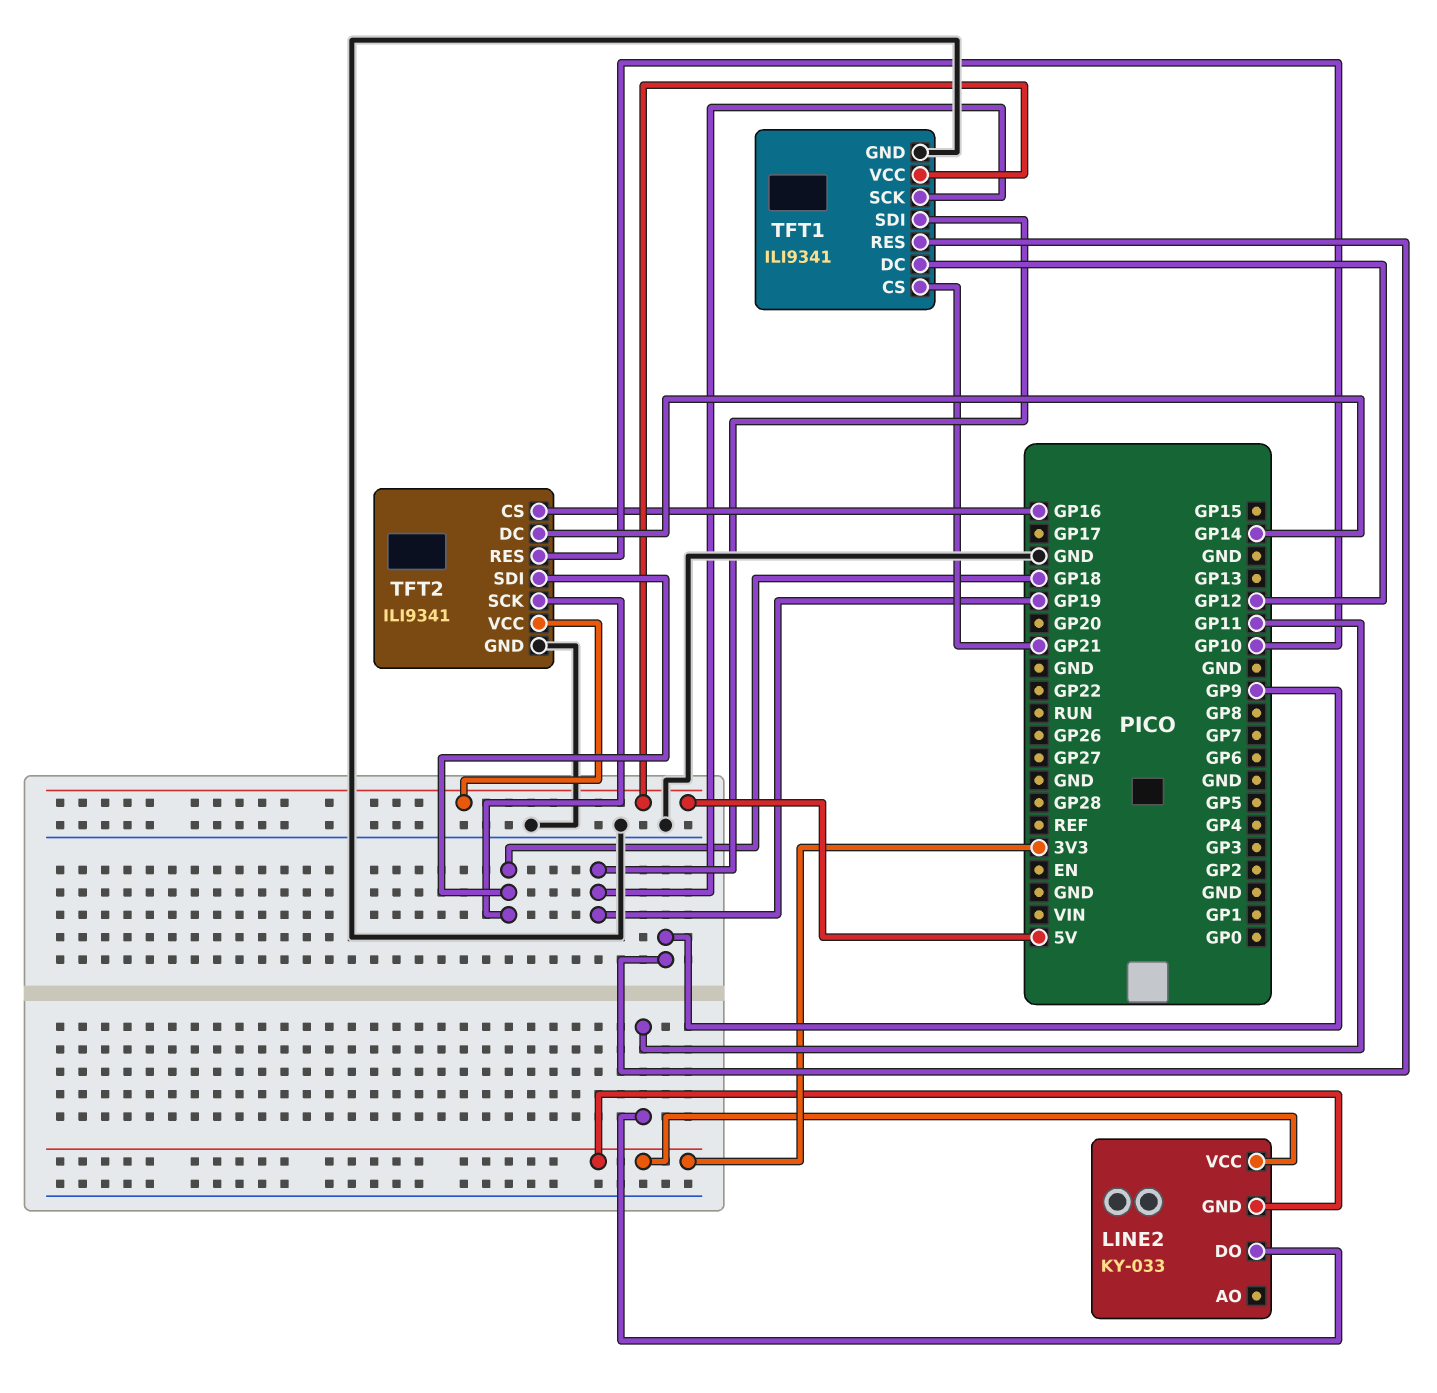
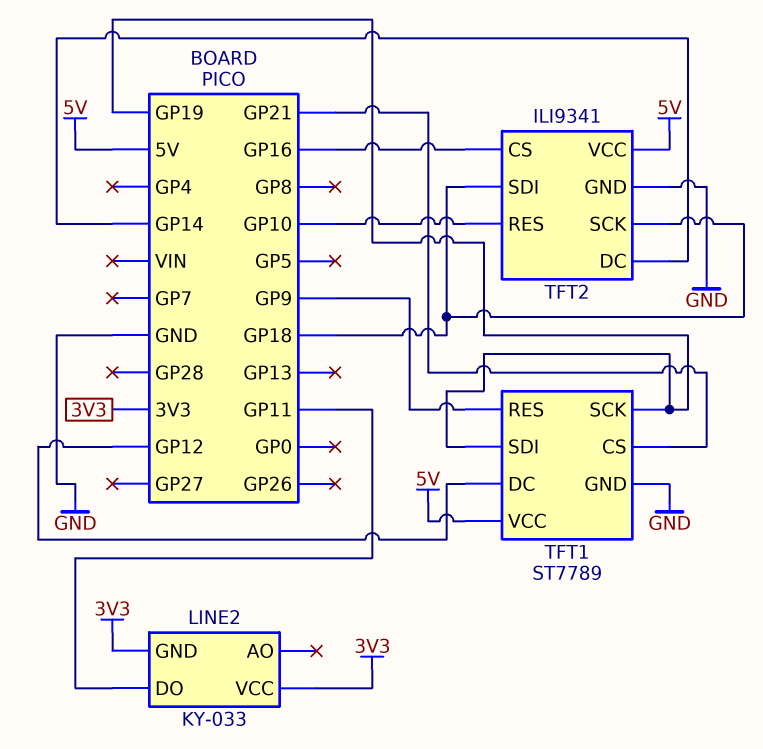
TFT1: ILI9341 -> ST7789

